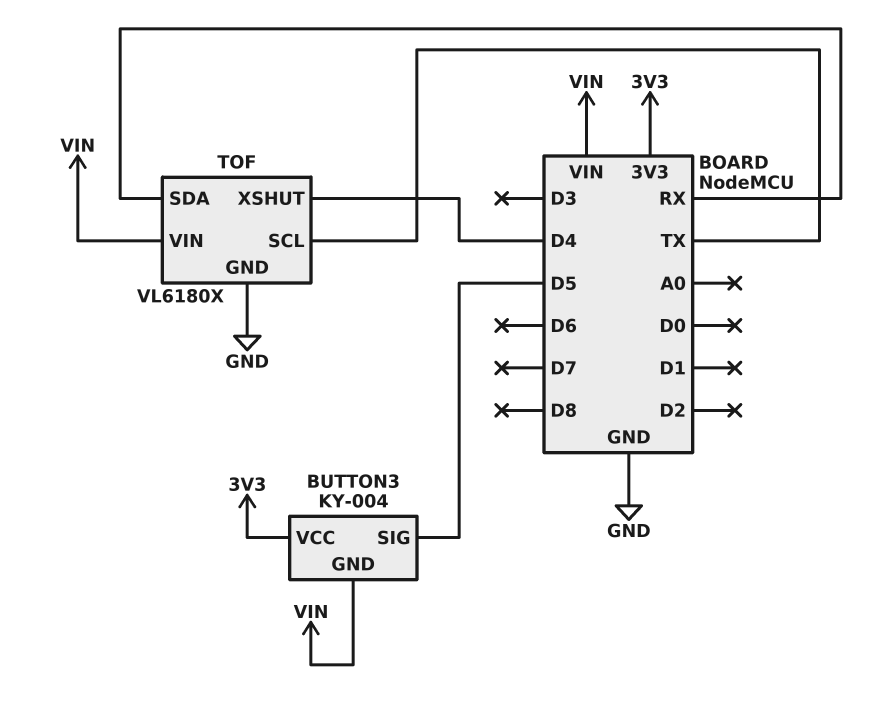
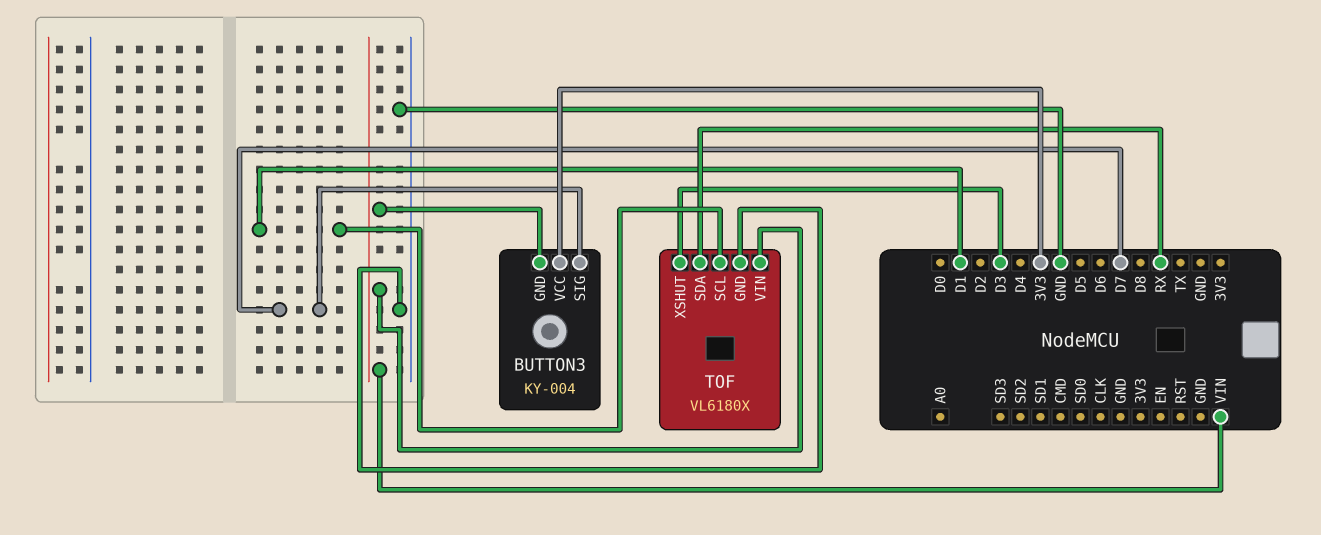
BUTTON3 pin SIG: D5 -> D7
TOF pin SCL: TX -> D1
TOF pin XSHUT: D4 -> D3

